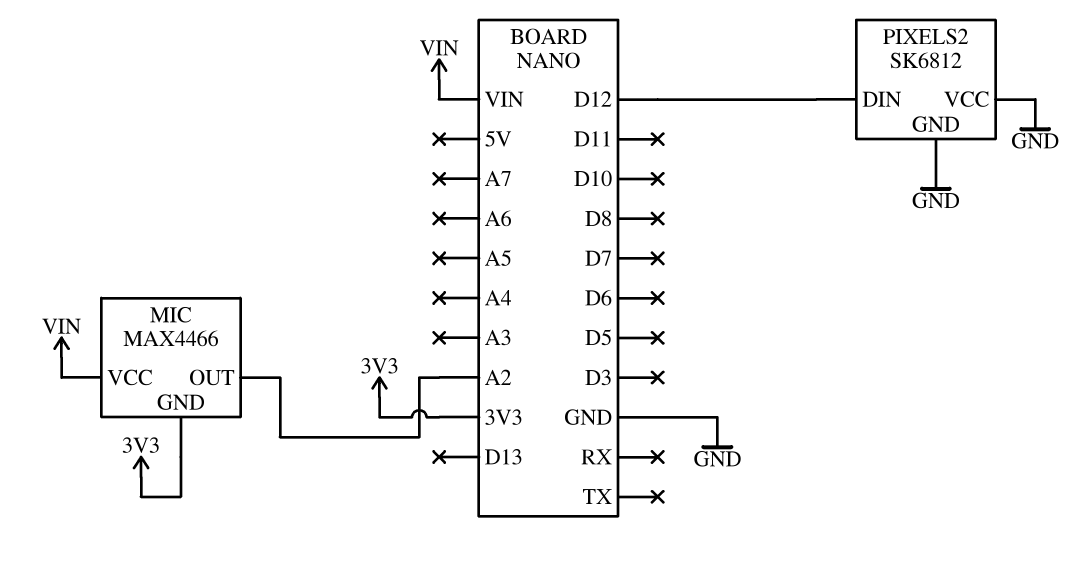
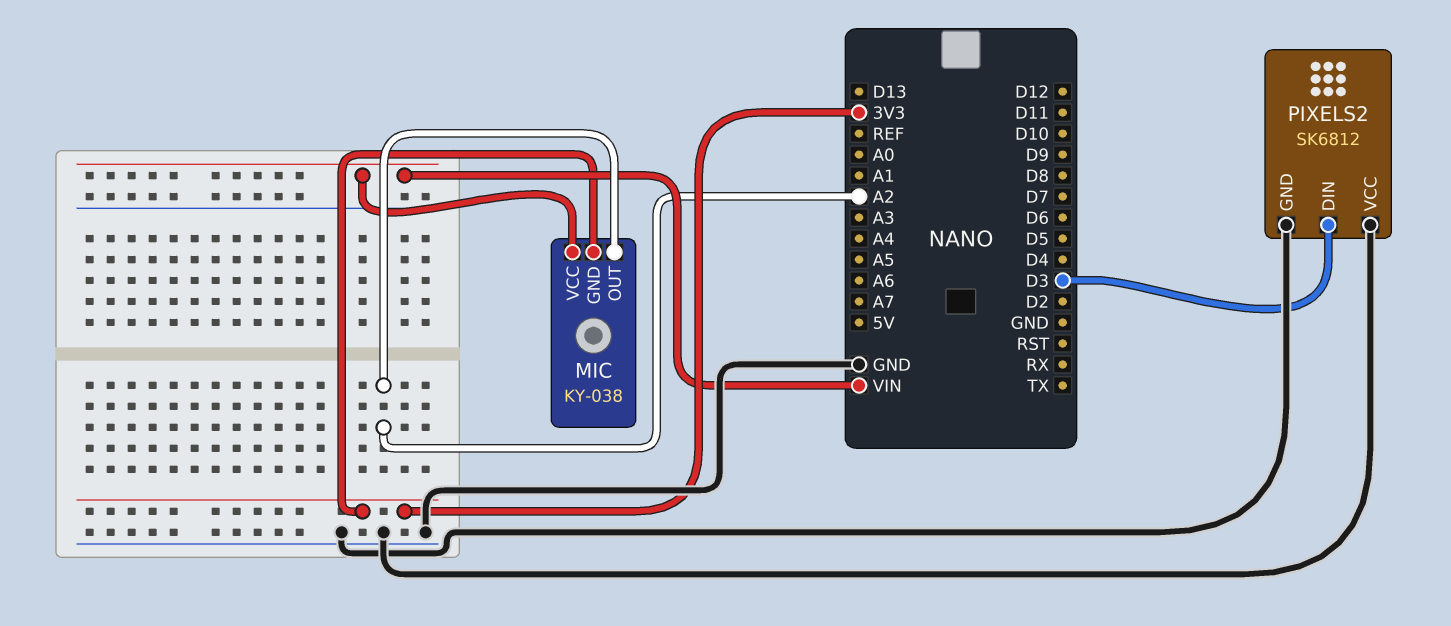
MIC: MAX4466 -> KY-038
PIXELS2 pin DIN: D12 -> D3

